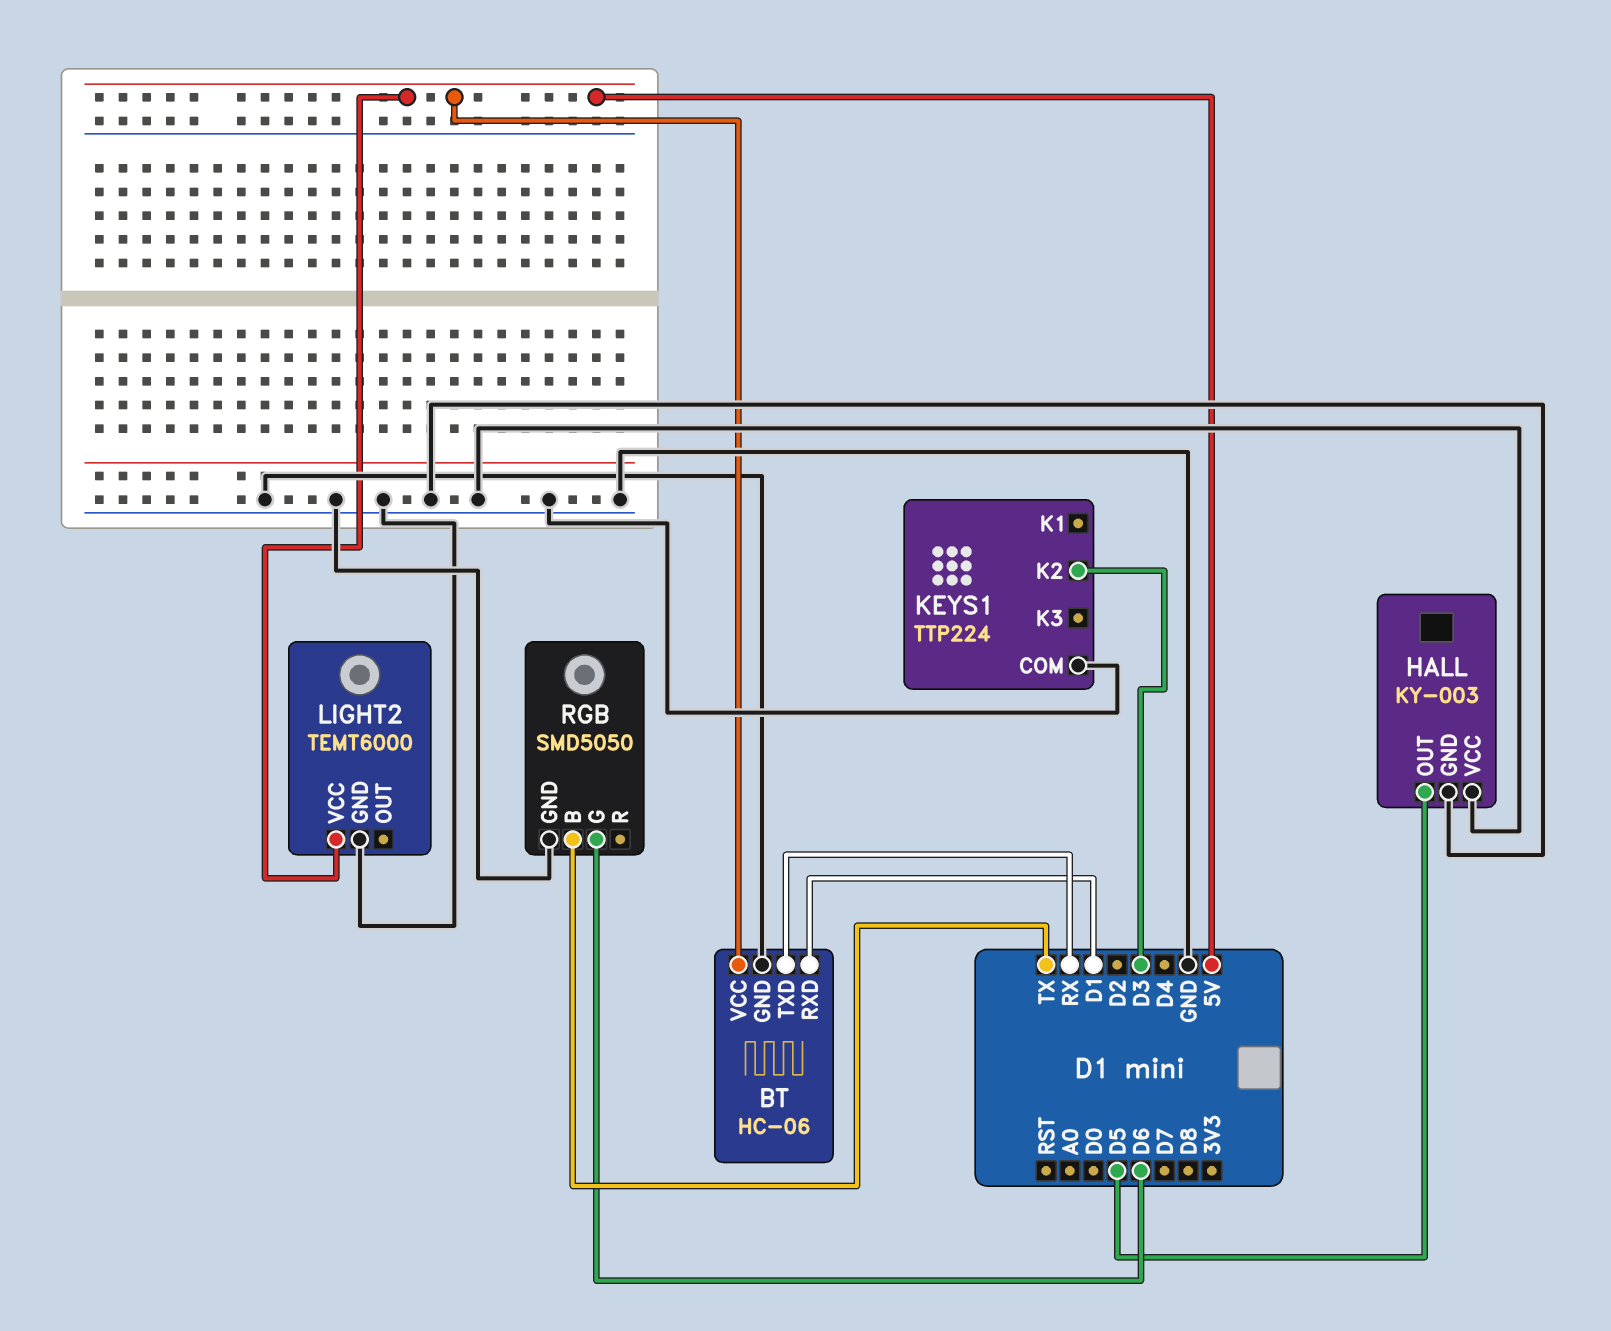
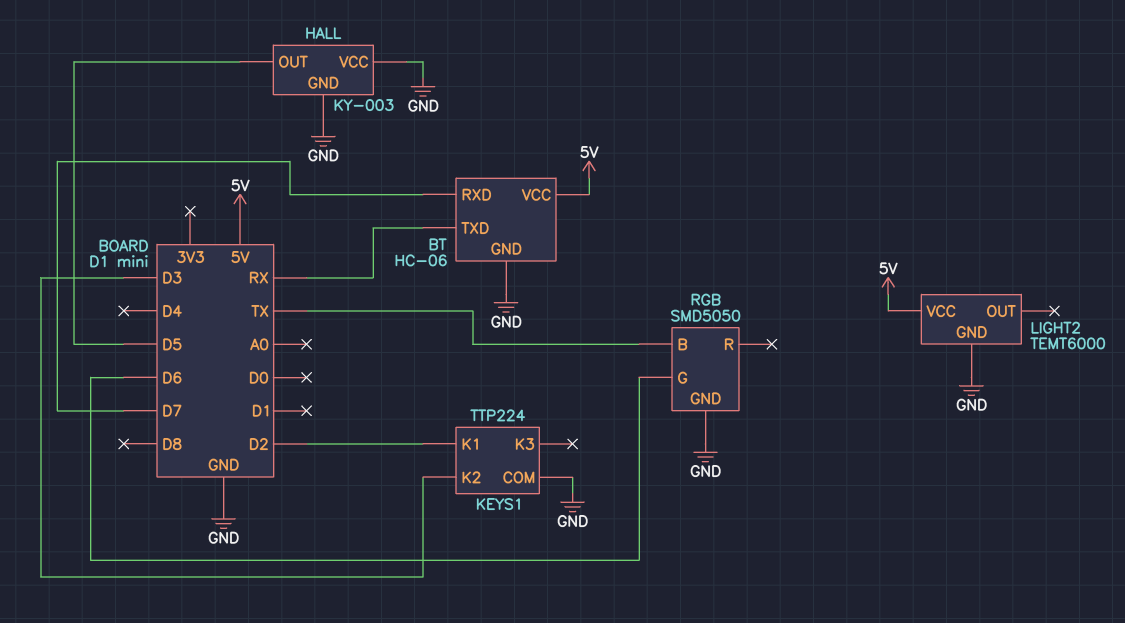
BT pin RXD: D1 -> D7
KEYS1 pin K1: none -> D2

